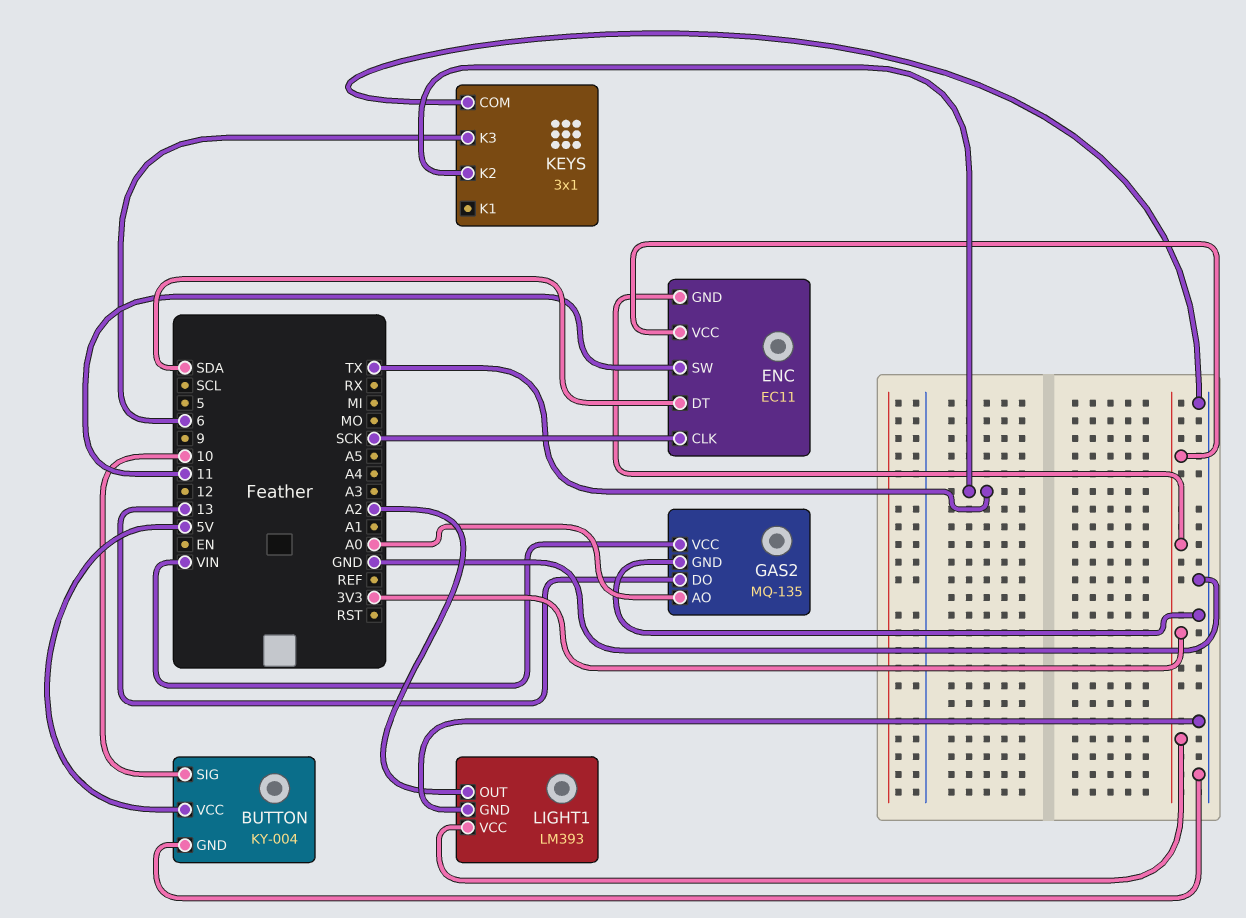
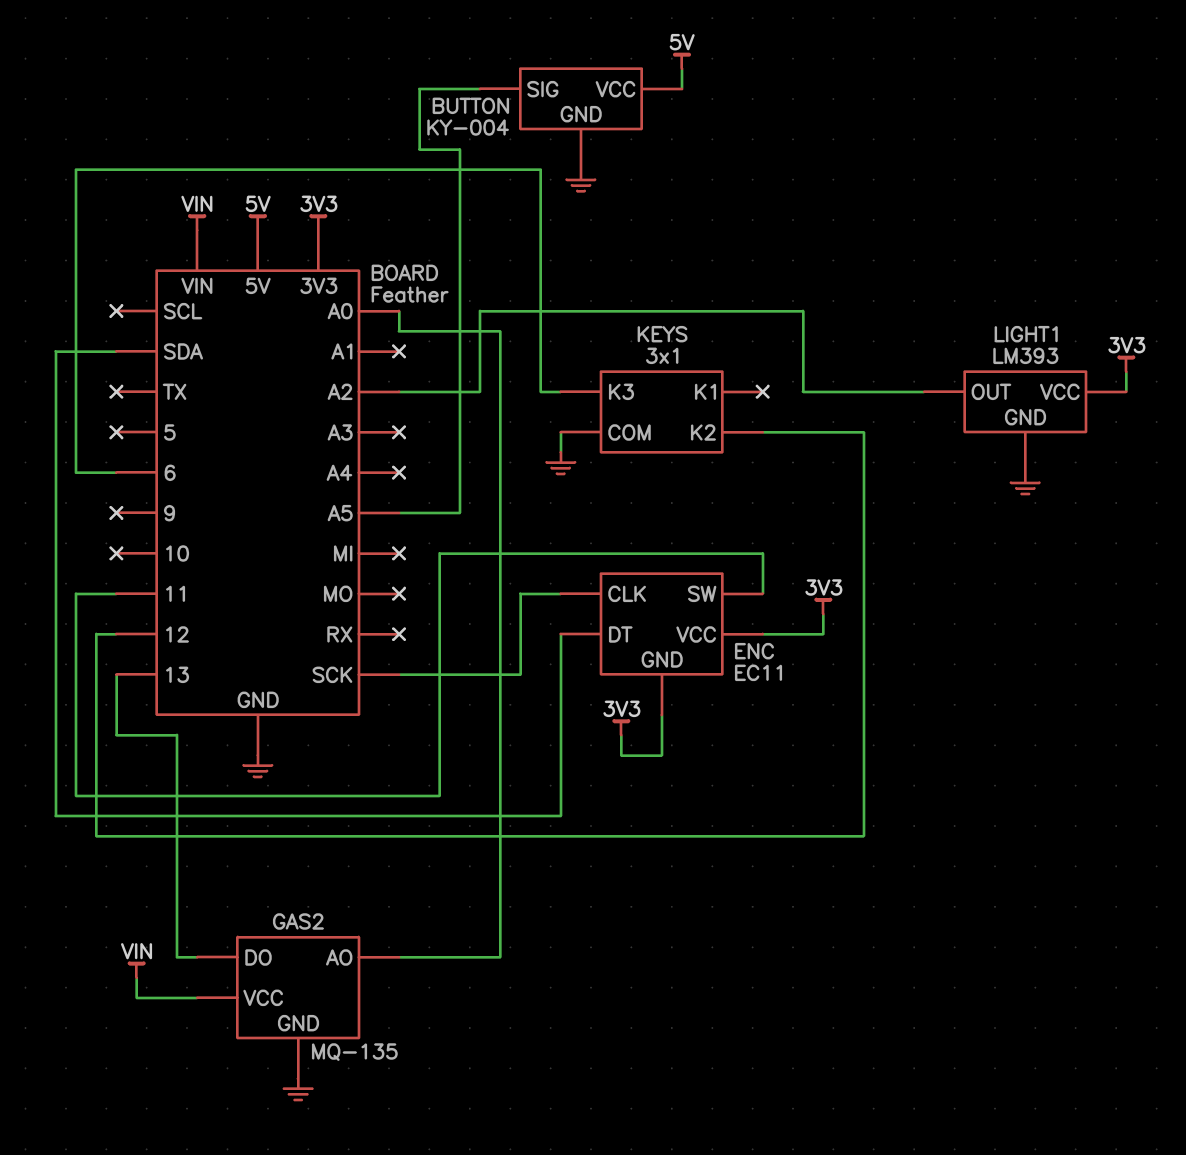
BUTTON pin SIG: 10 -> A5
KEYS pin K2: TX -> 12

